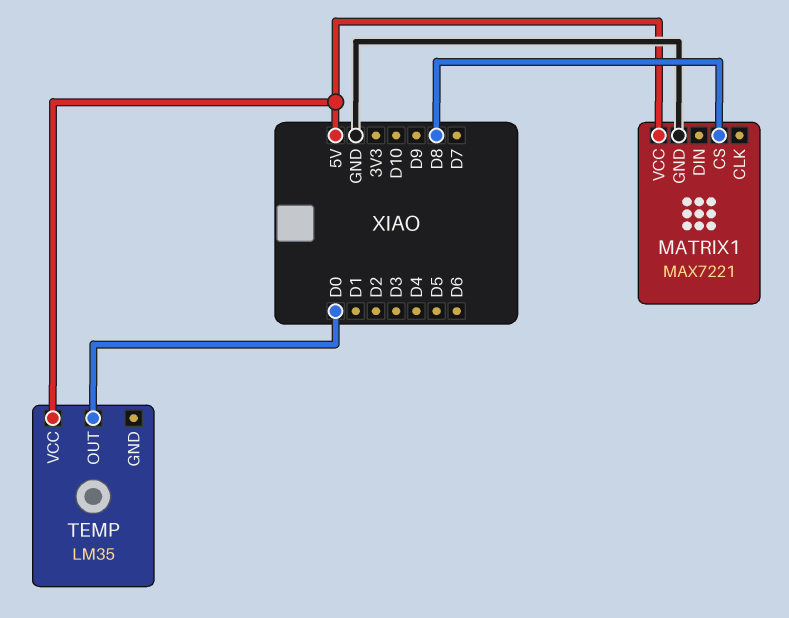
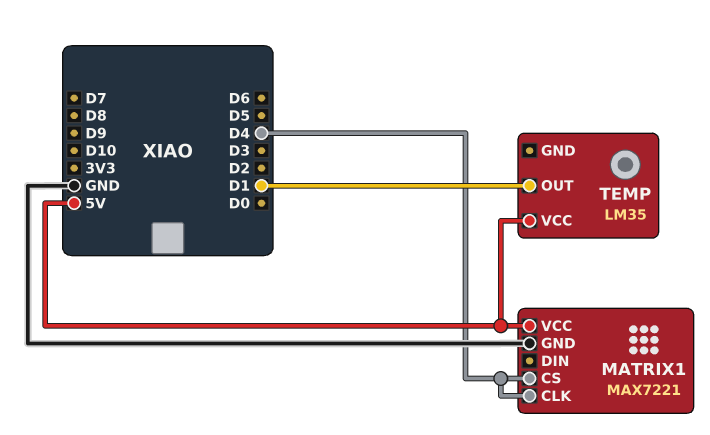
MATRIX1 pin CLK: none -> D4
MATRIX1 pin CS: D8 -> D4
TEMP pin OUT: D0 -> D1

